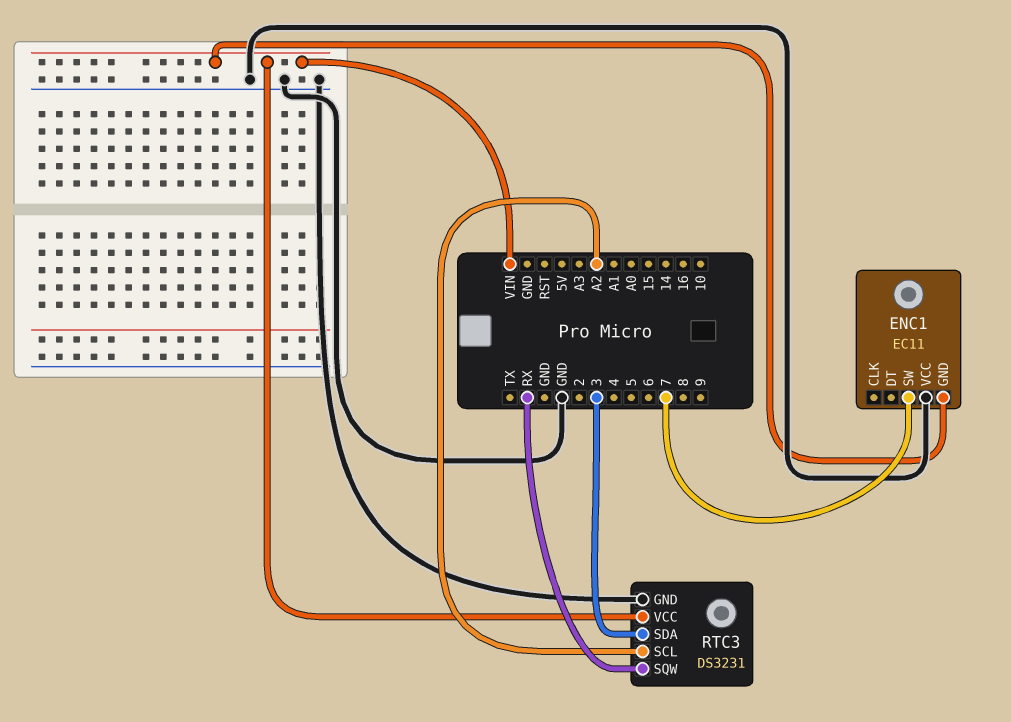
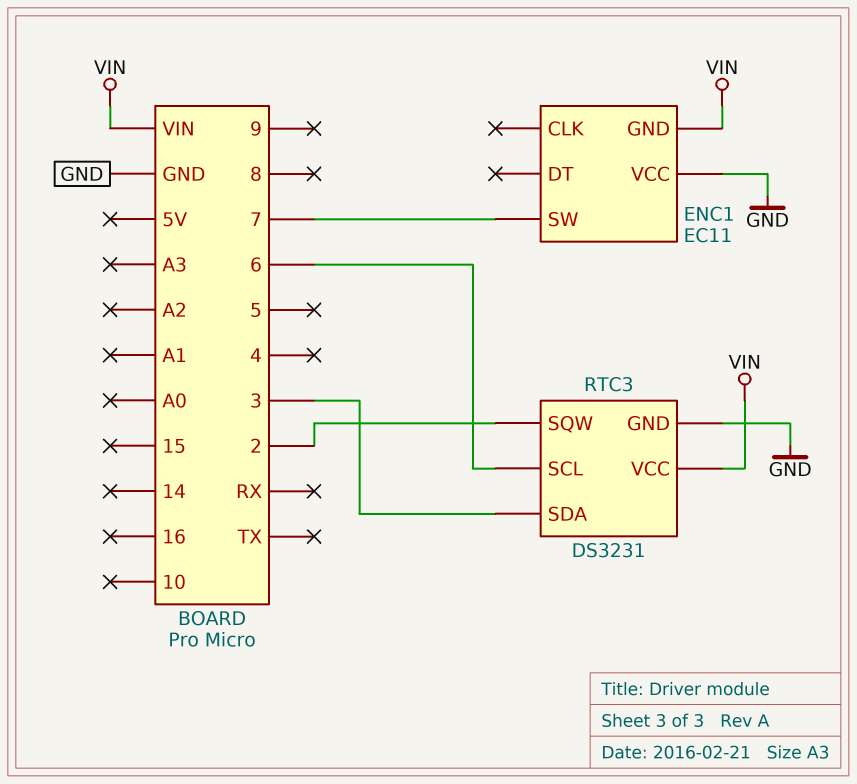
RTC3 pin SCL: A2 -> 6
RTC3 pin SQW: RX -> 2

